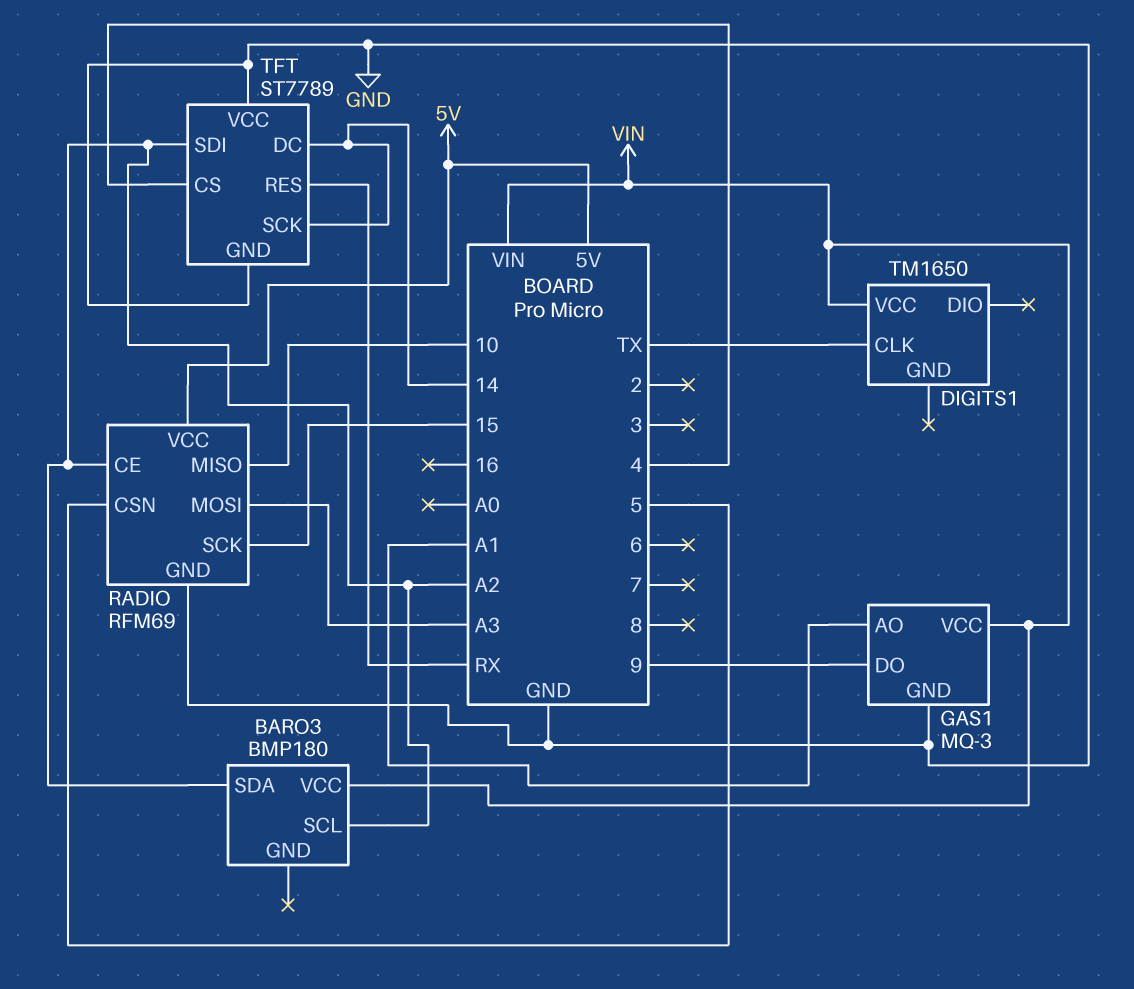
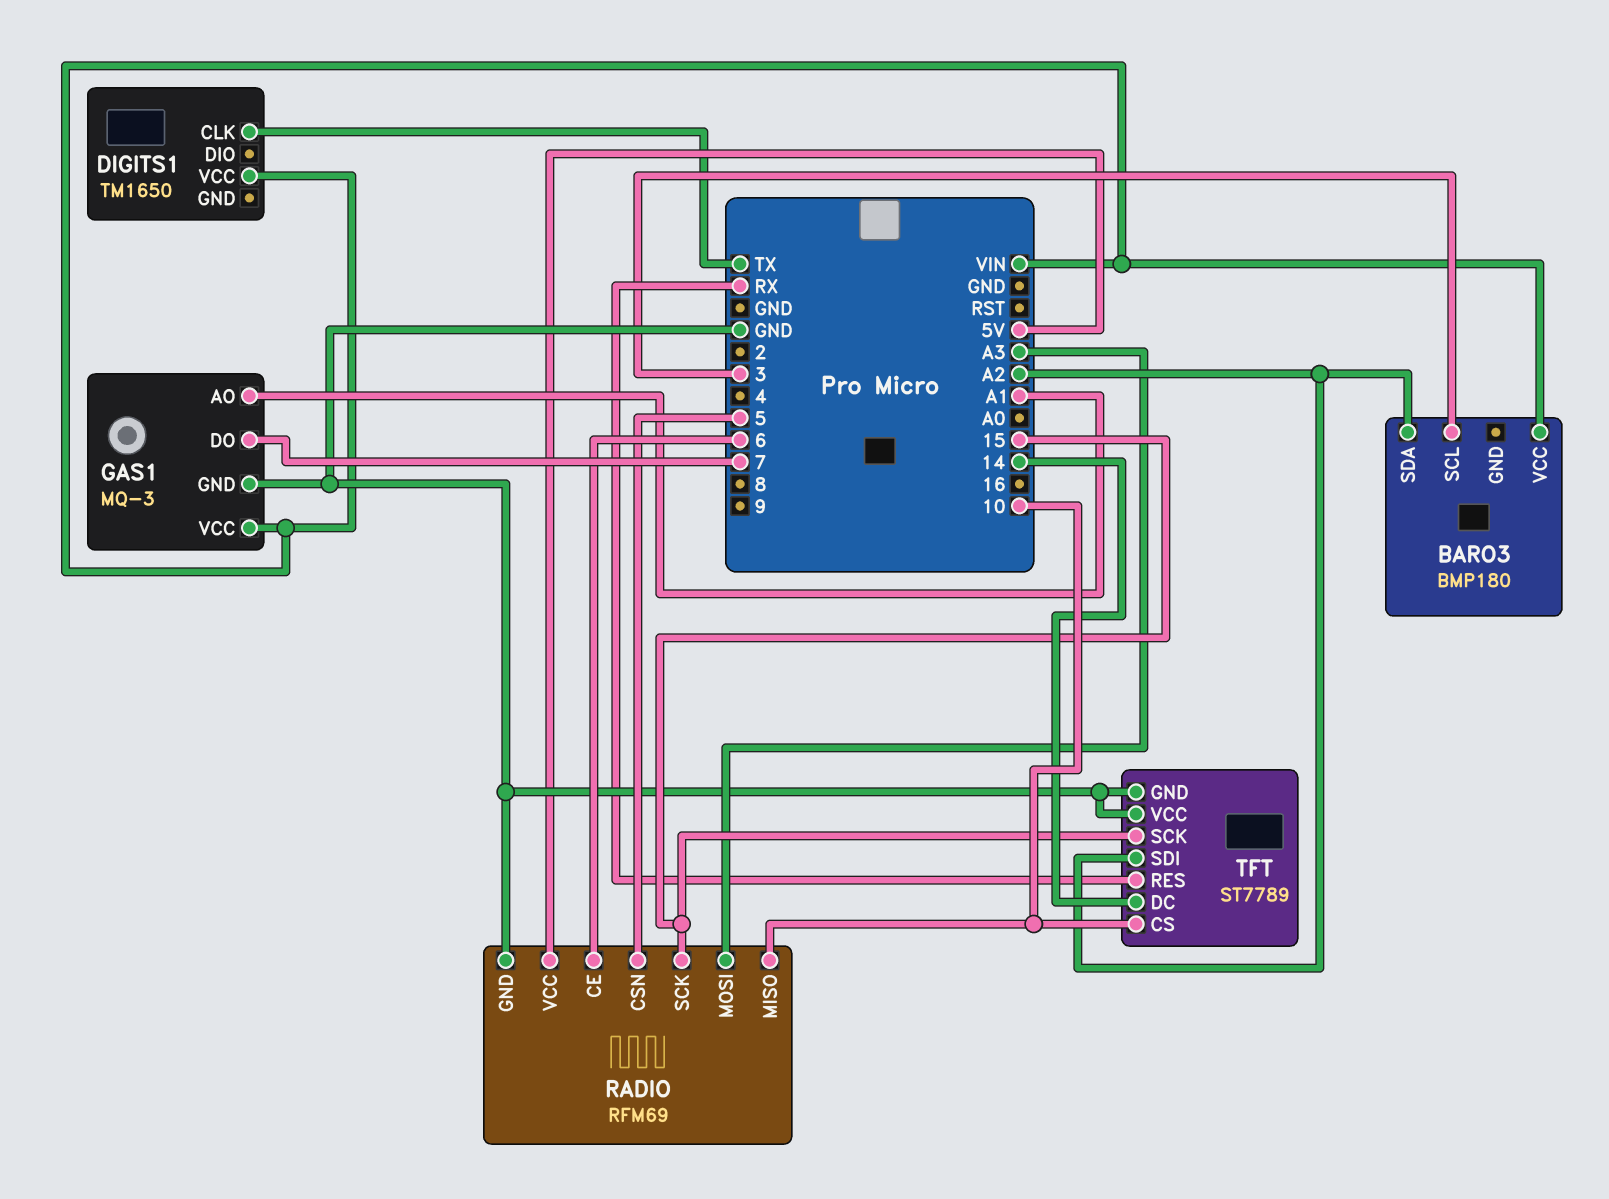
BARO3 pin SCL: A2 -> 3
GAS1 pin DO: 9 -> 7
RADIO pin CE: A2 -> 6
TFT pin CS: 4 -> 10
TFT pin SCK: 14 -> 15

